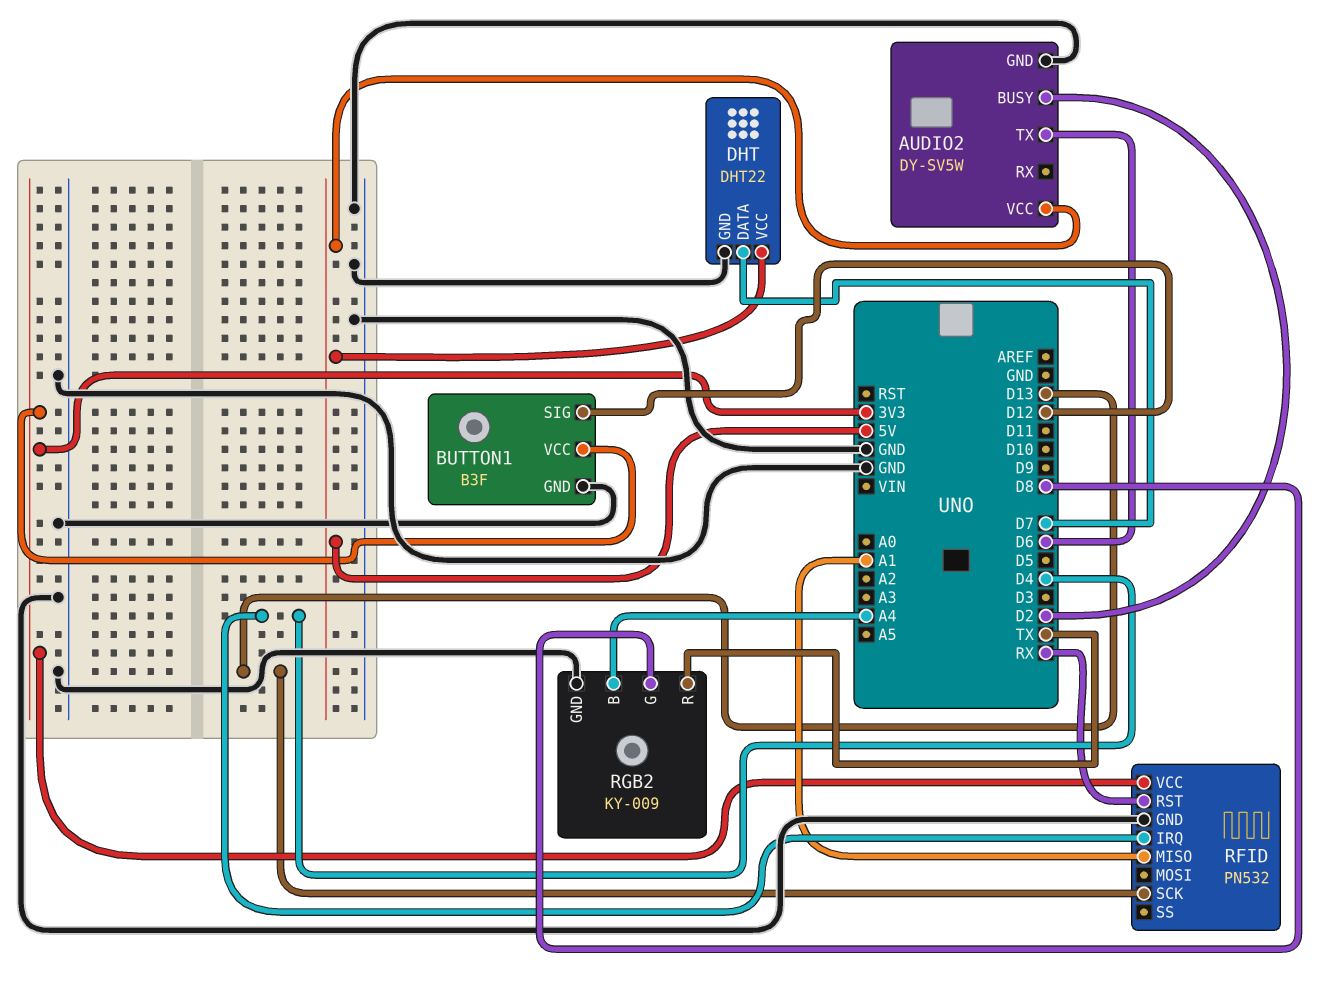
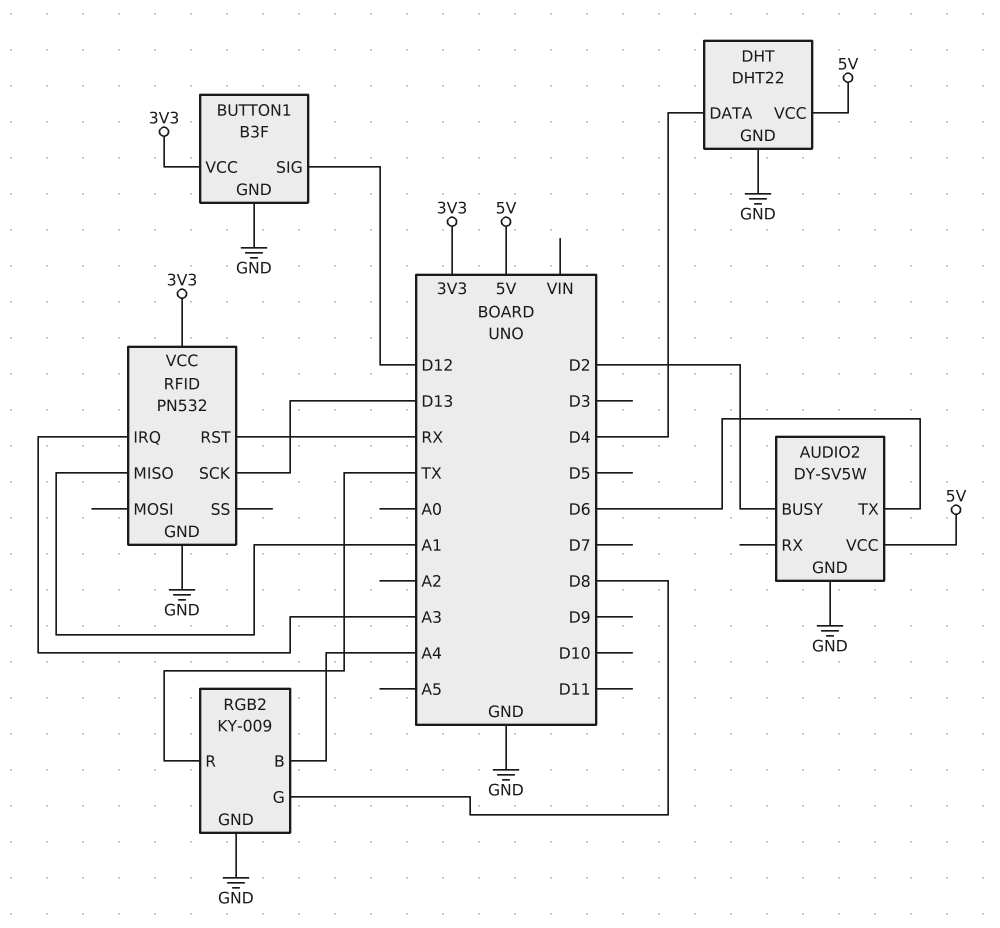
DHT pin DATA: D7 -> D4
RFID pin IRQ: D4 -> A3

